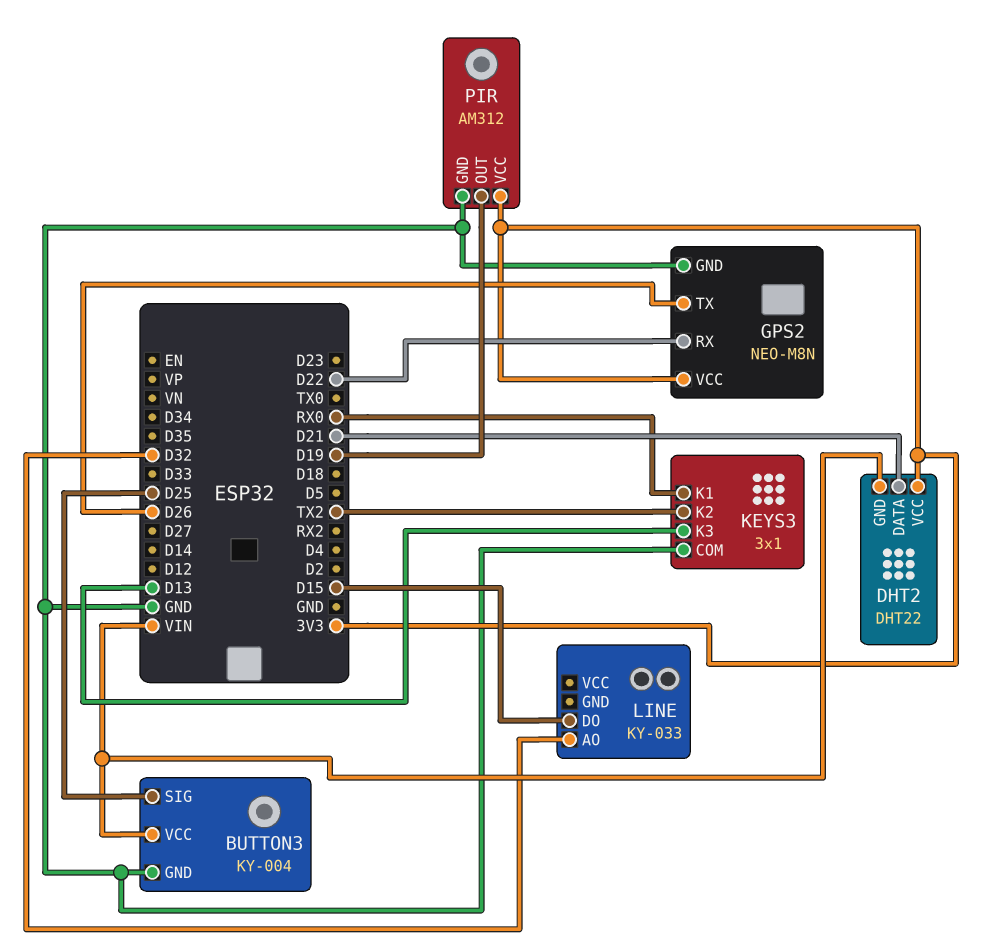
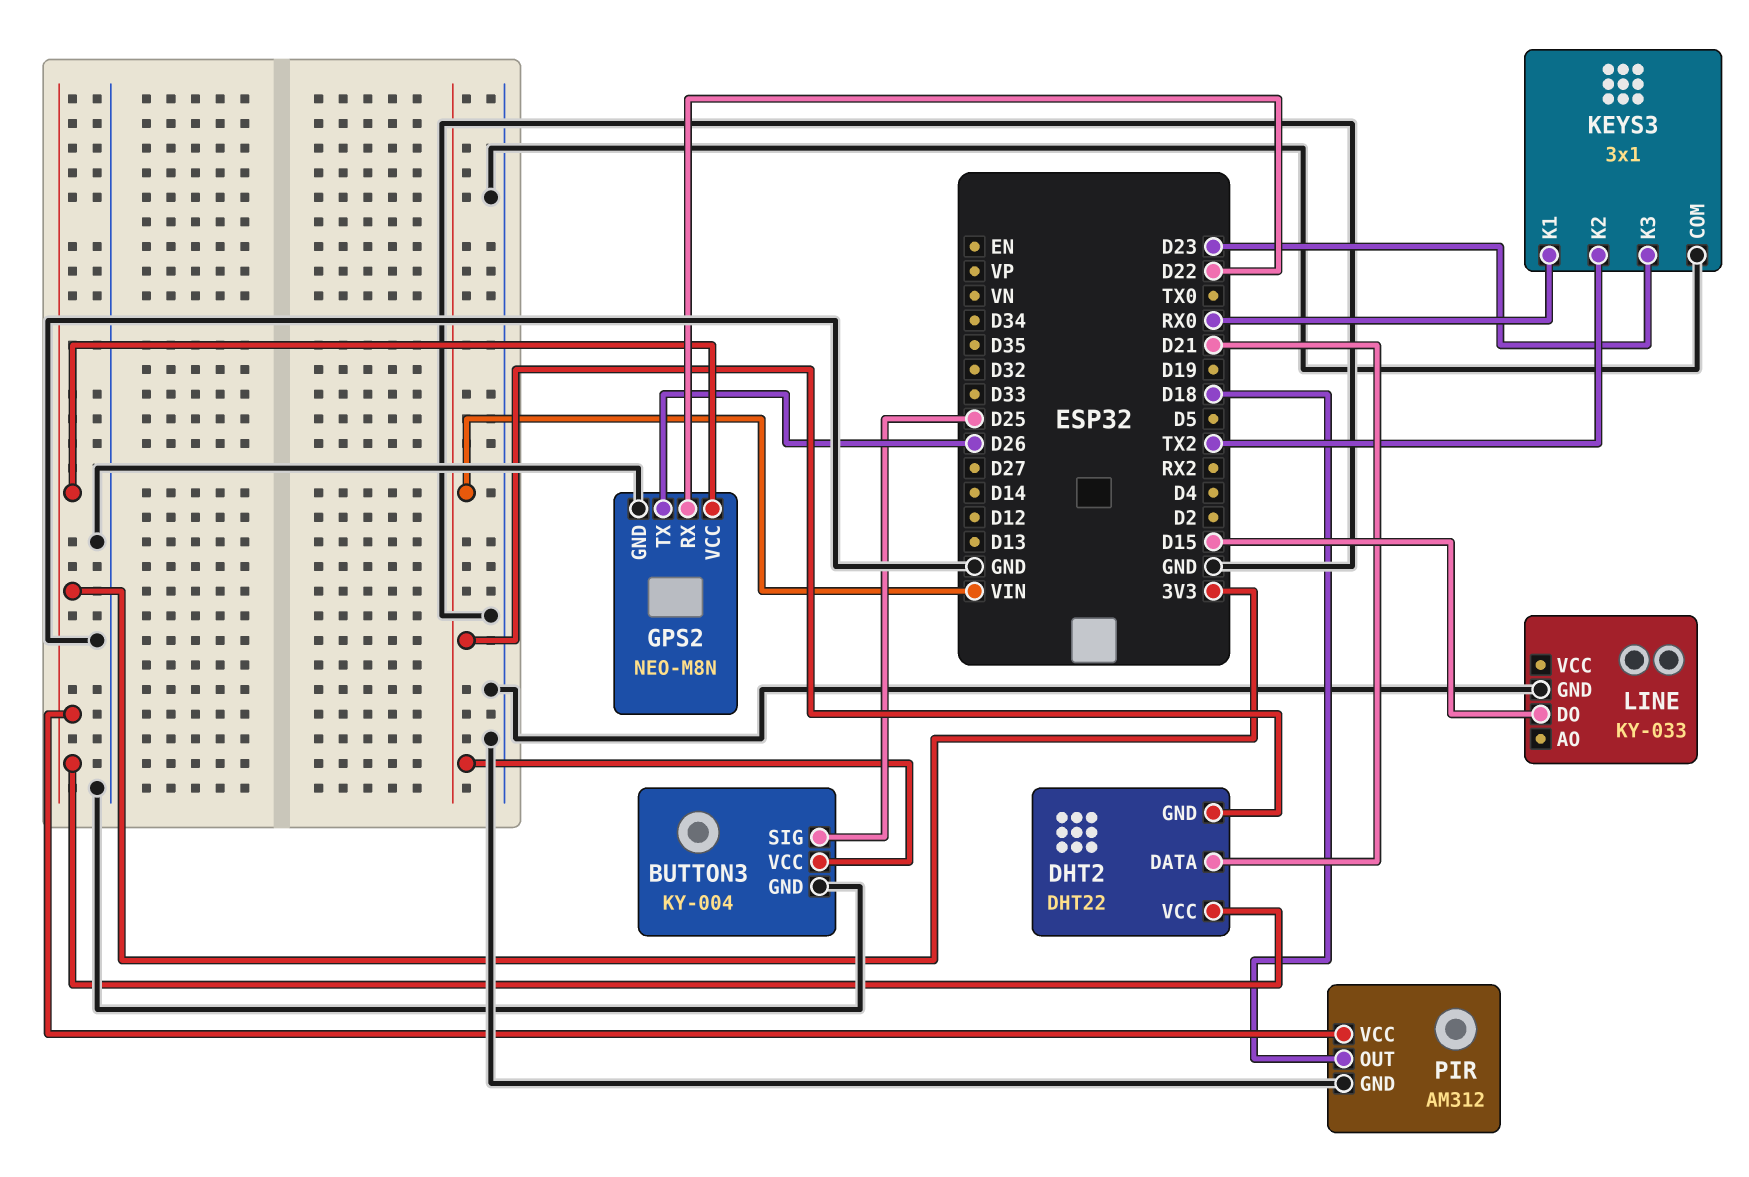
KEYS3 pin K3: D13 -> D23
LINE pin AO: D32 -> none
LINE pin GND: none -> GND
PIR pin OUT: D19 -> D18

